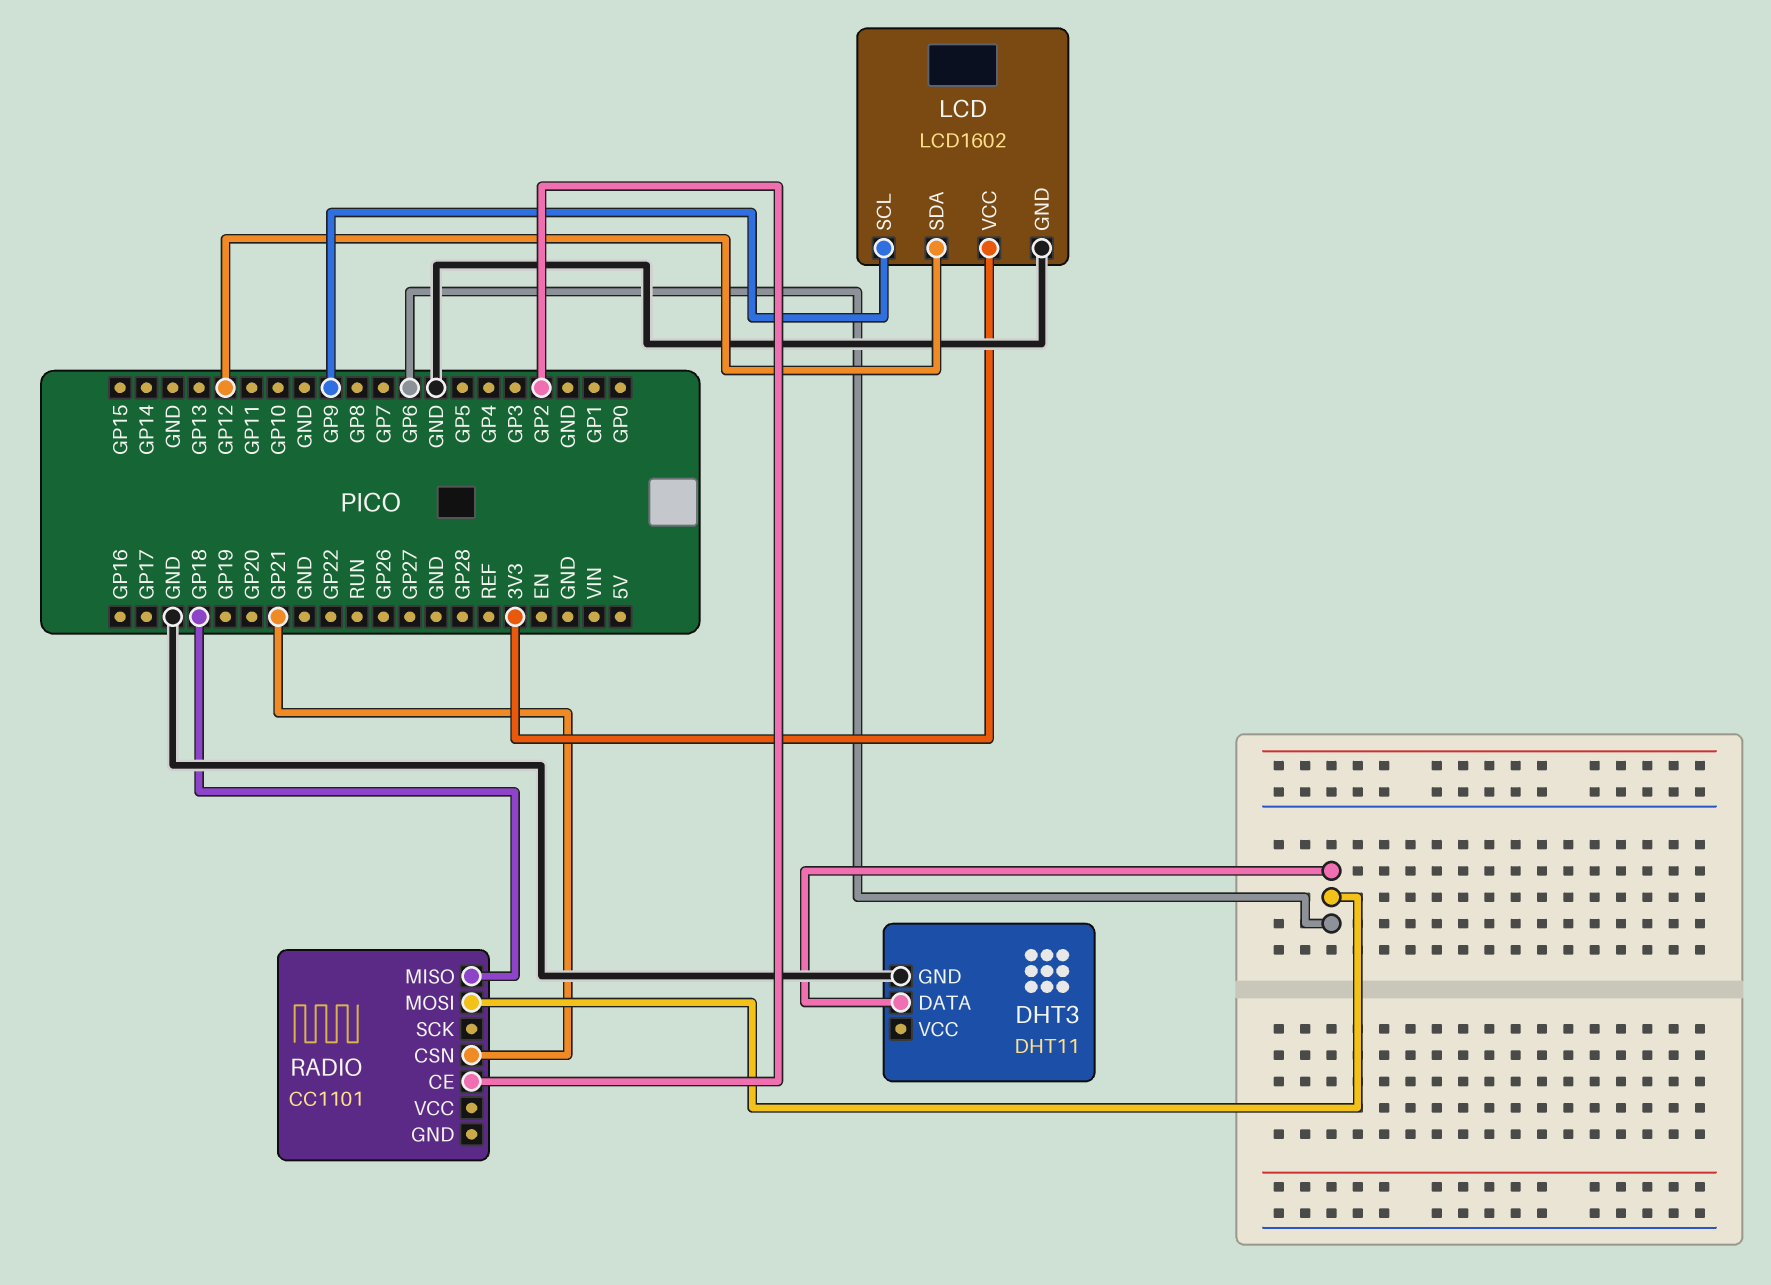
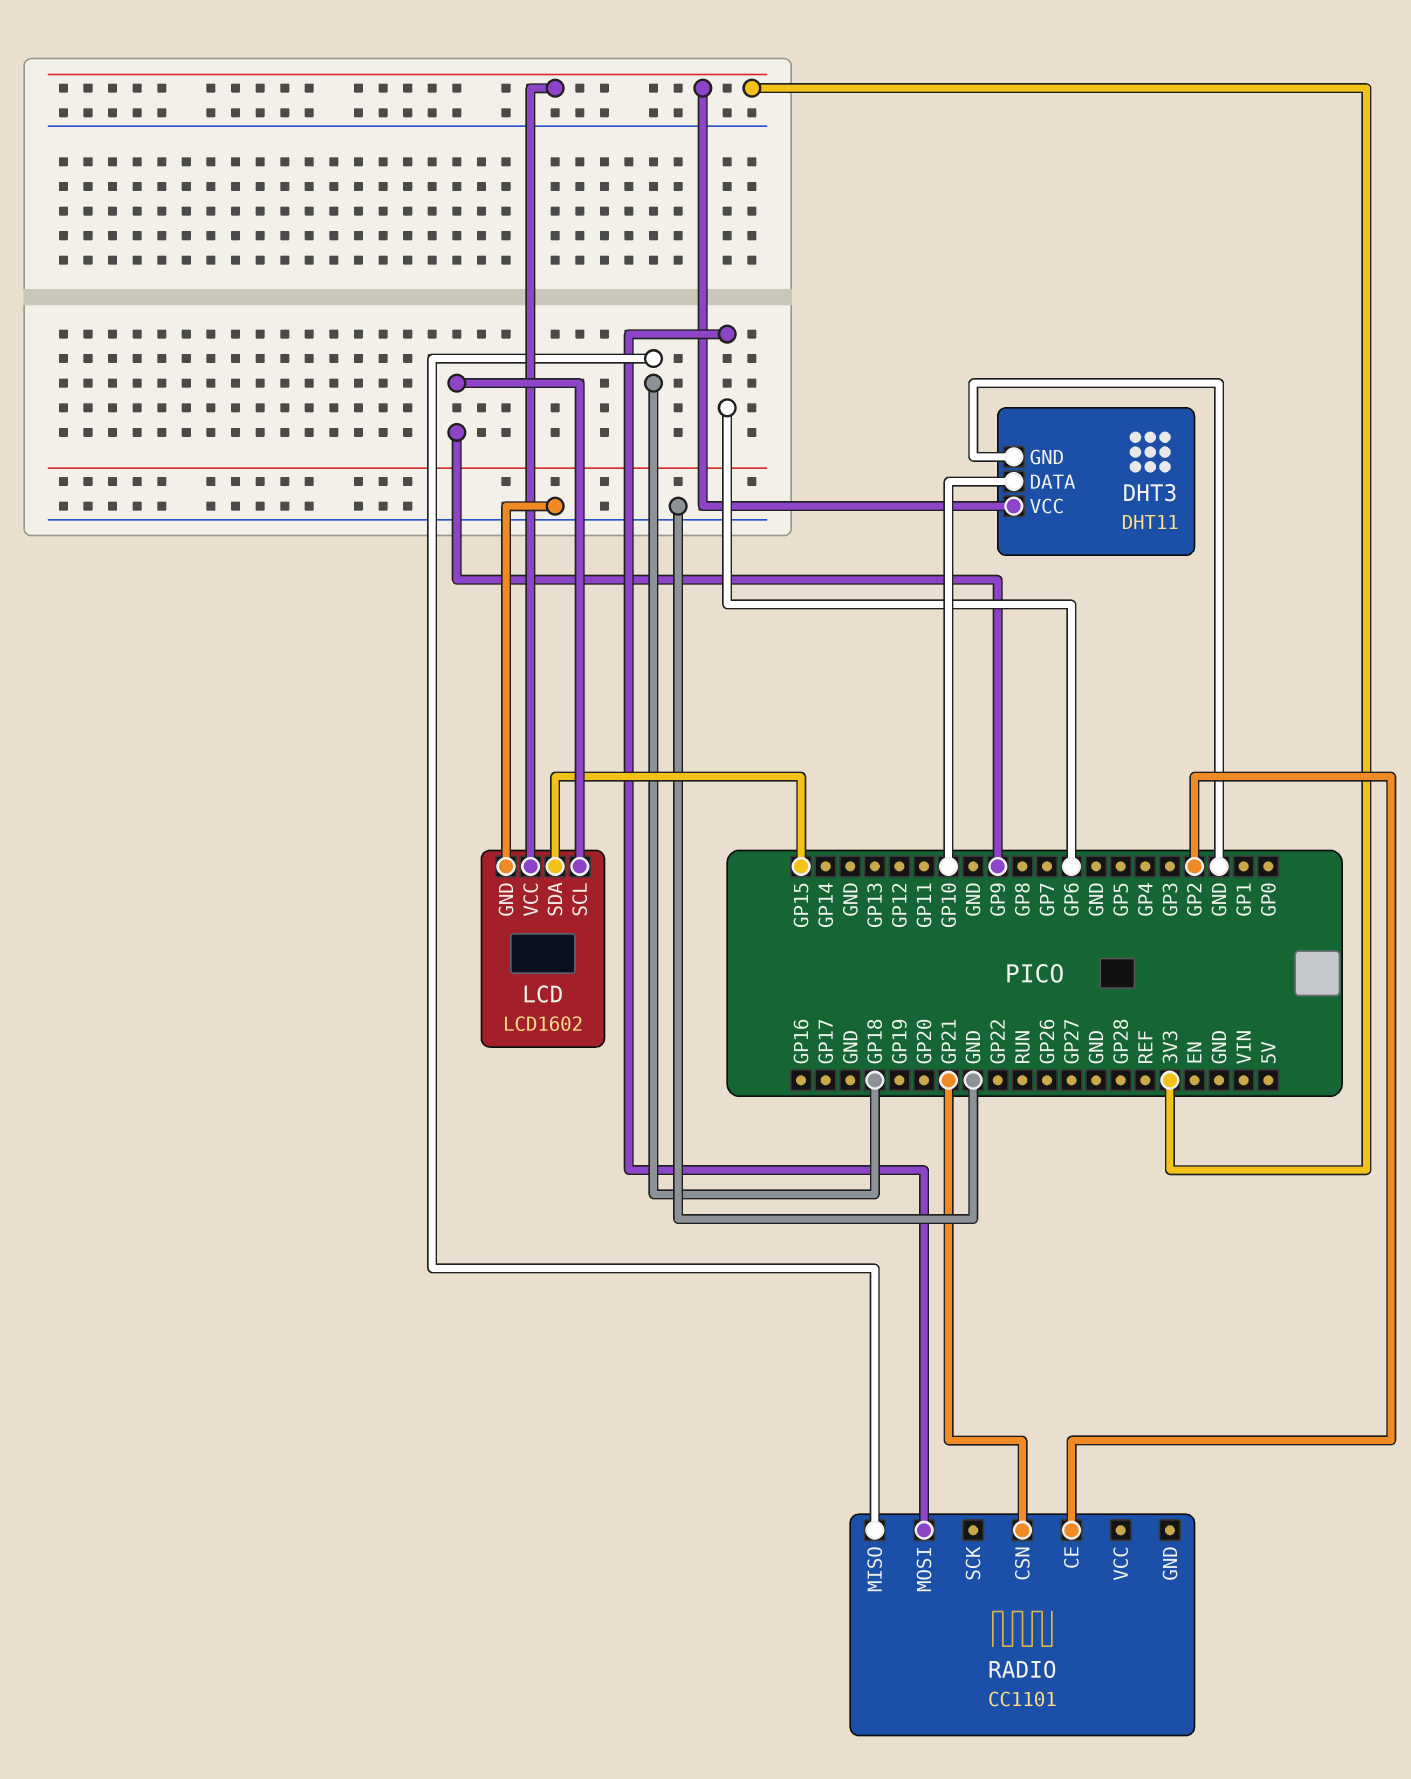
DHT3 pin DATA: GP6 -> GP10
DHT3 pin VCC: none -> 3V3
LCD pin SDA: GP12 -> GP15

